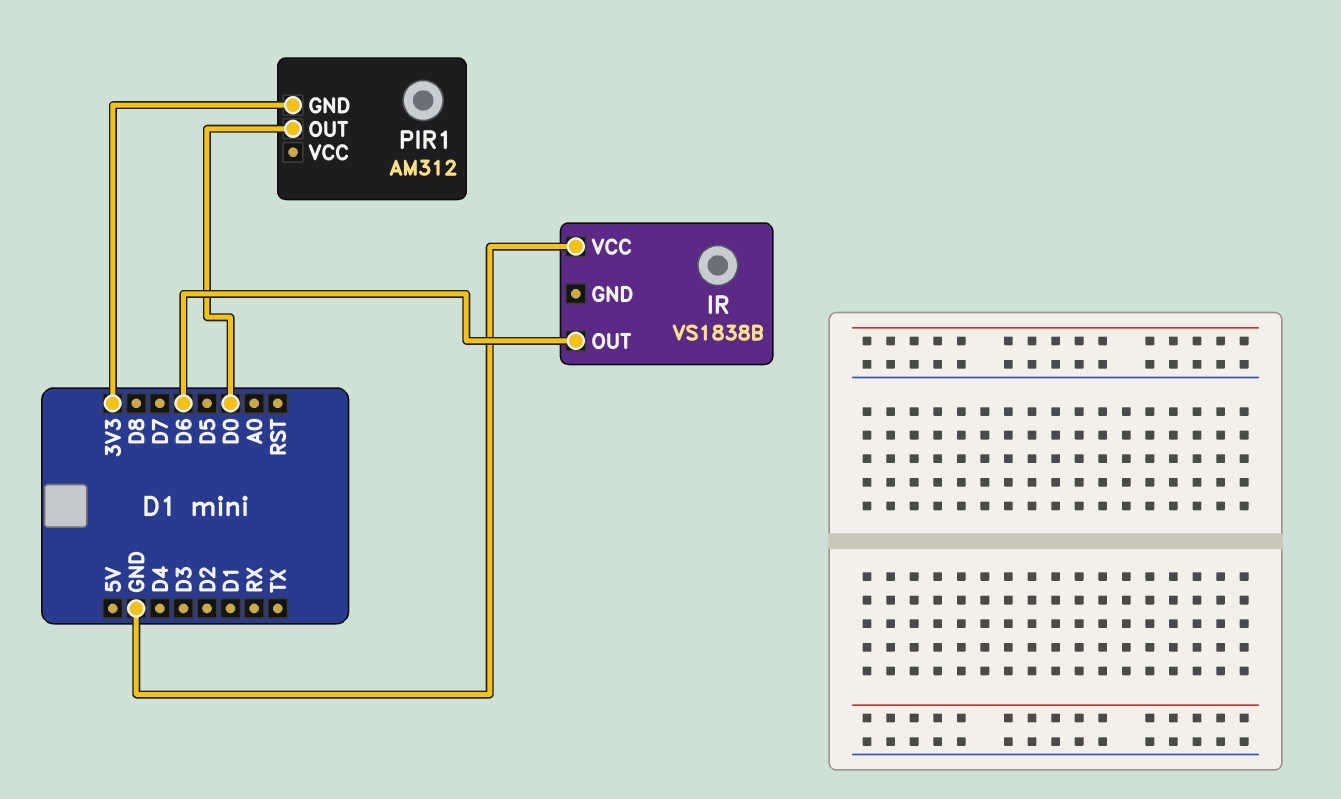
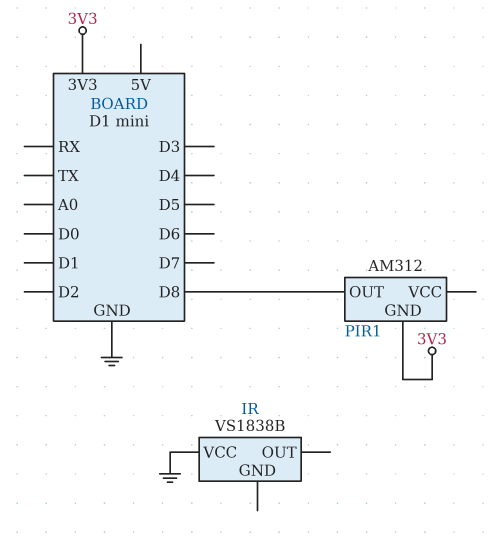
IR pin OUT: D6 -> none
PIR1 pin OUT: D0 -> D8

